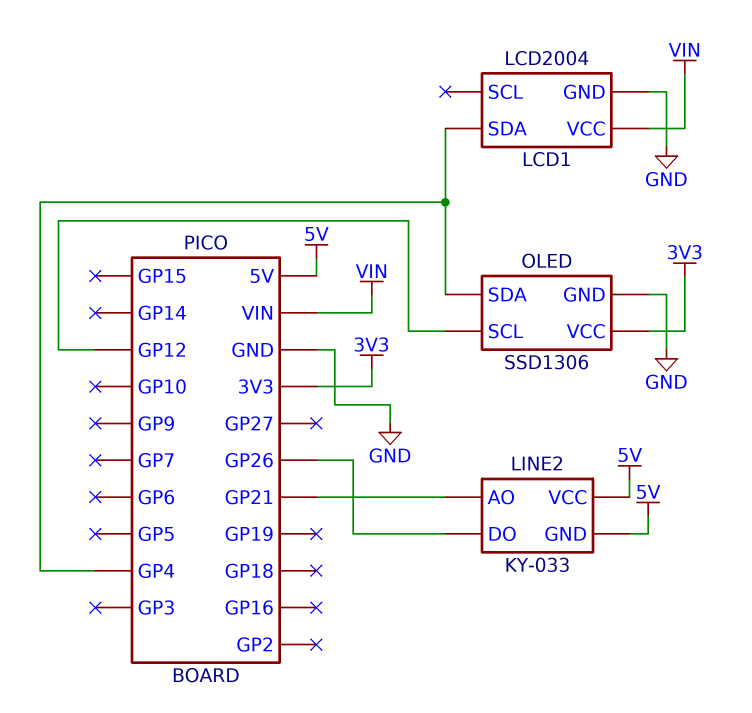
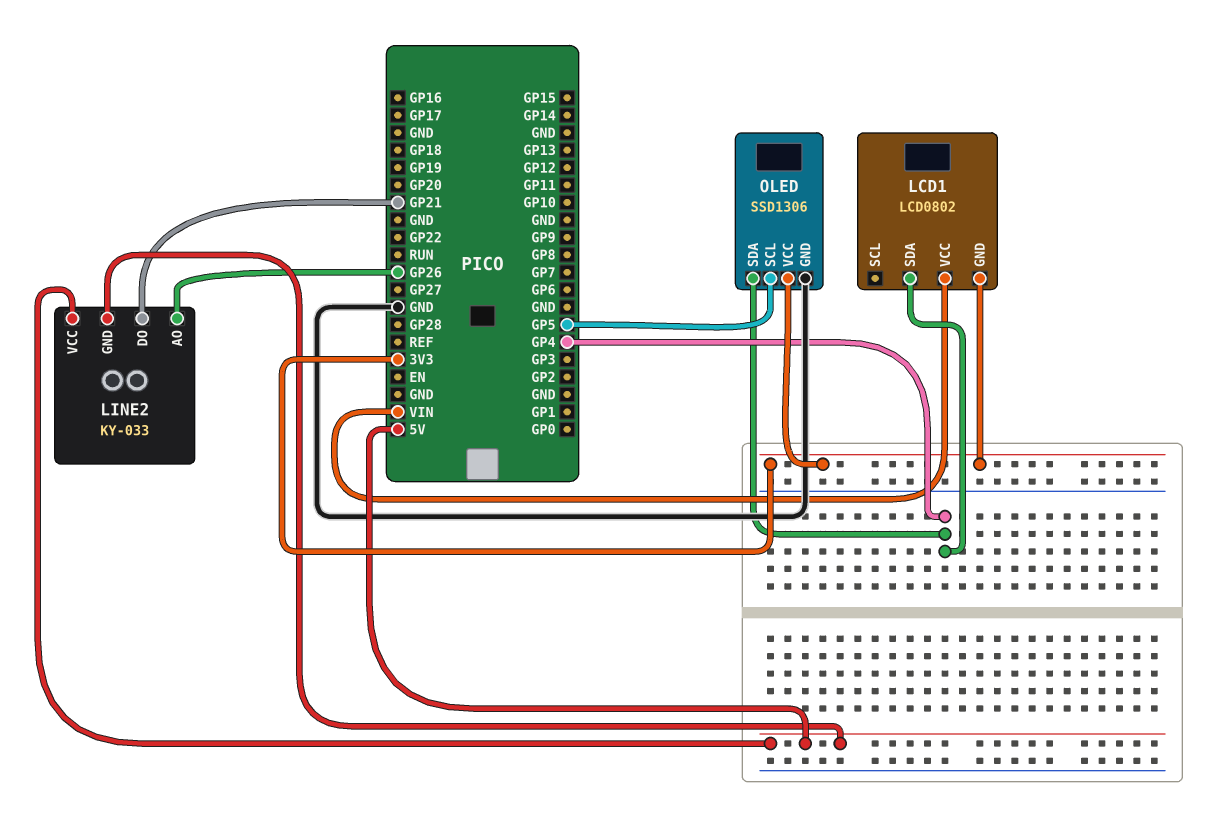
LCD1: LCD2004 -> LCD0802
LCD1 pin GND: GND -> 3V3
LINE2 pin AO: GP21 -> GP26
LINE2 pin DO: GP26 -> GP21
OLED pin SCL: GP12 -> GP5

